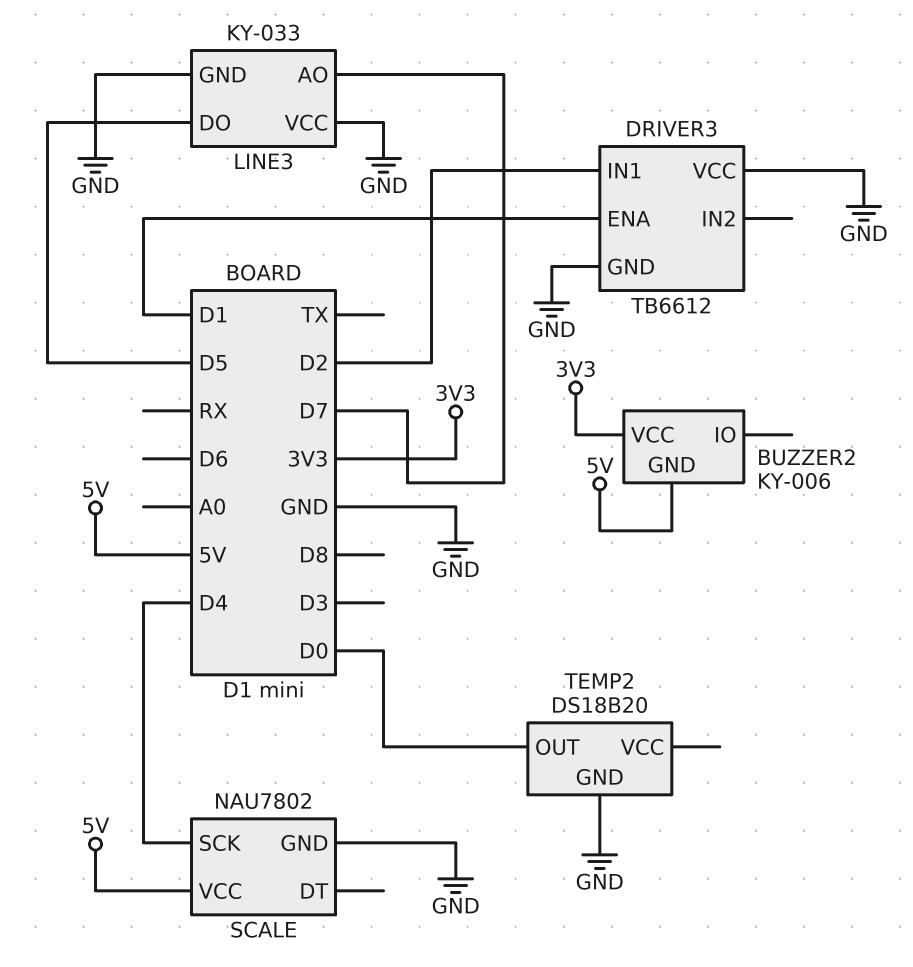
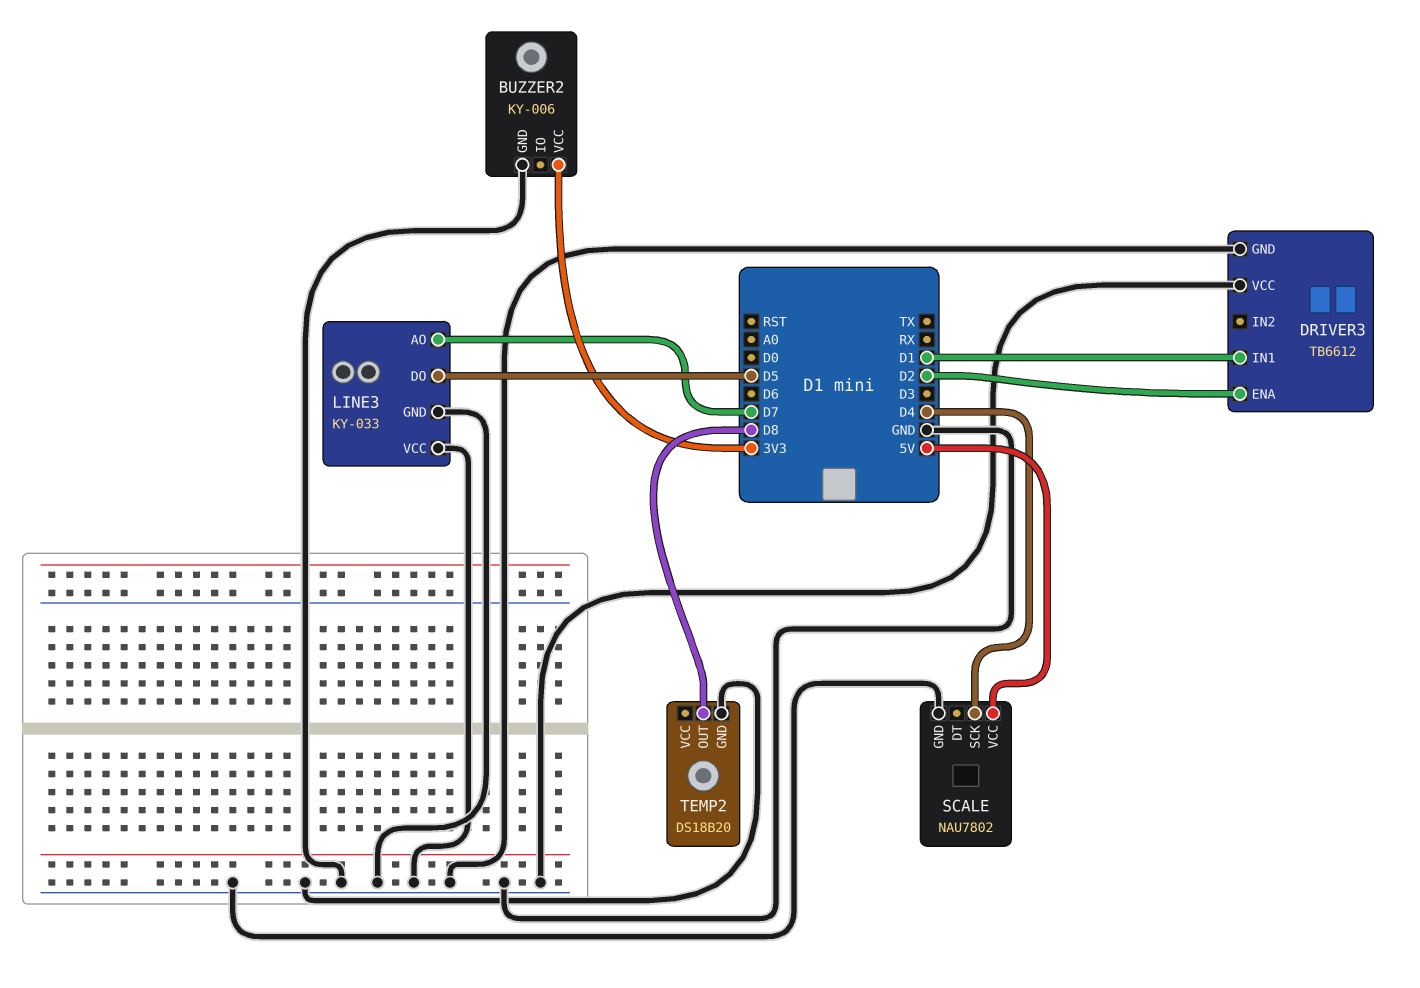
BUZZER2 pin GND: 5V -> GND
DRIVER3 pin ENA: D1 -> D2
DRIVER3 pin IN1: D2 -> D1
TEMP2 pin OUT: D0 -> D8

